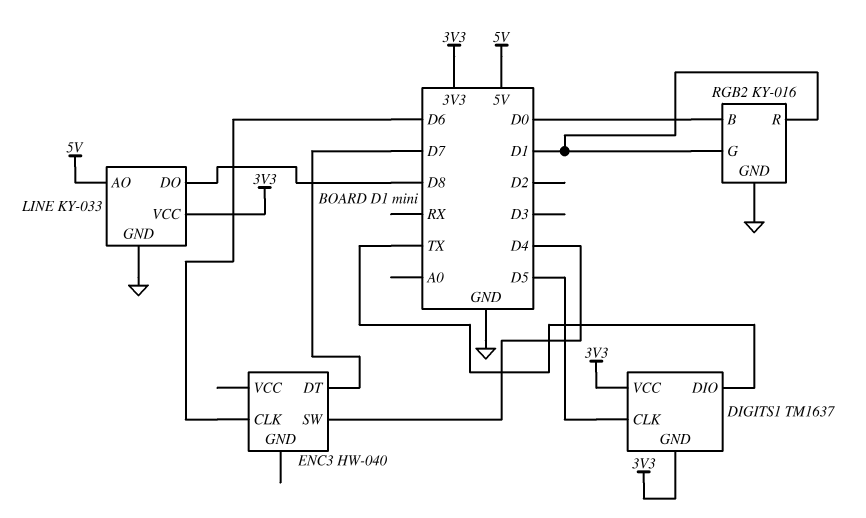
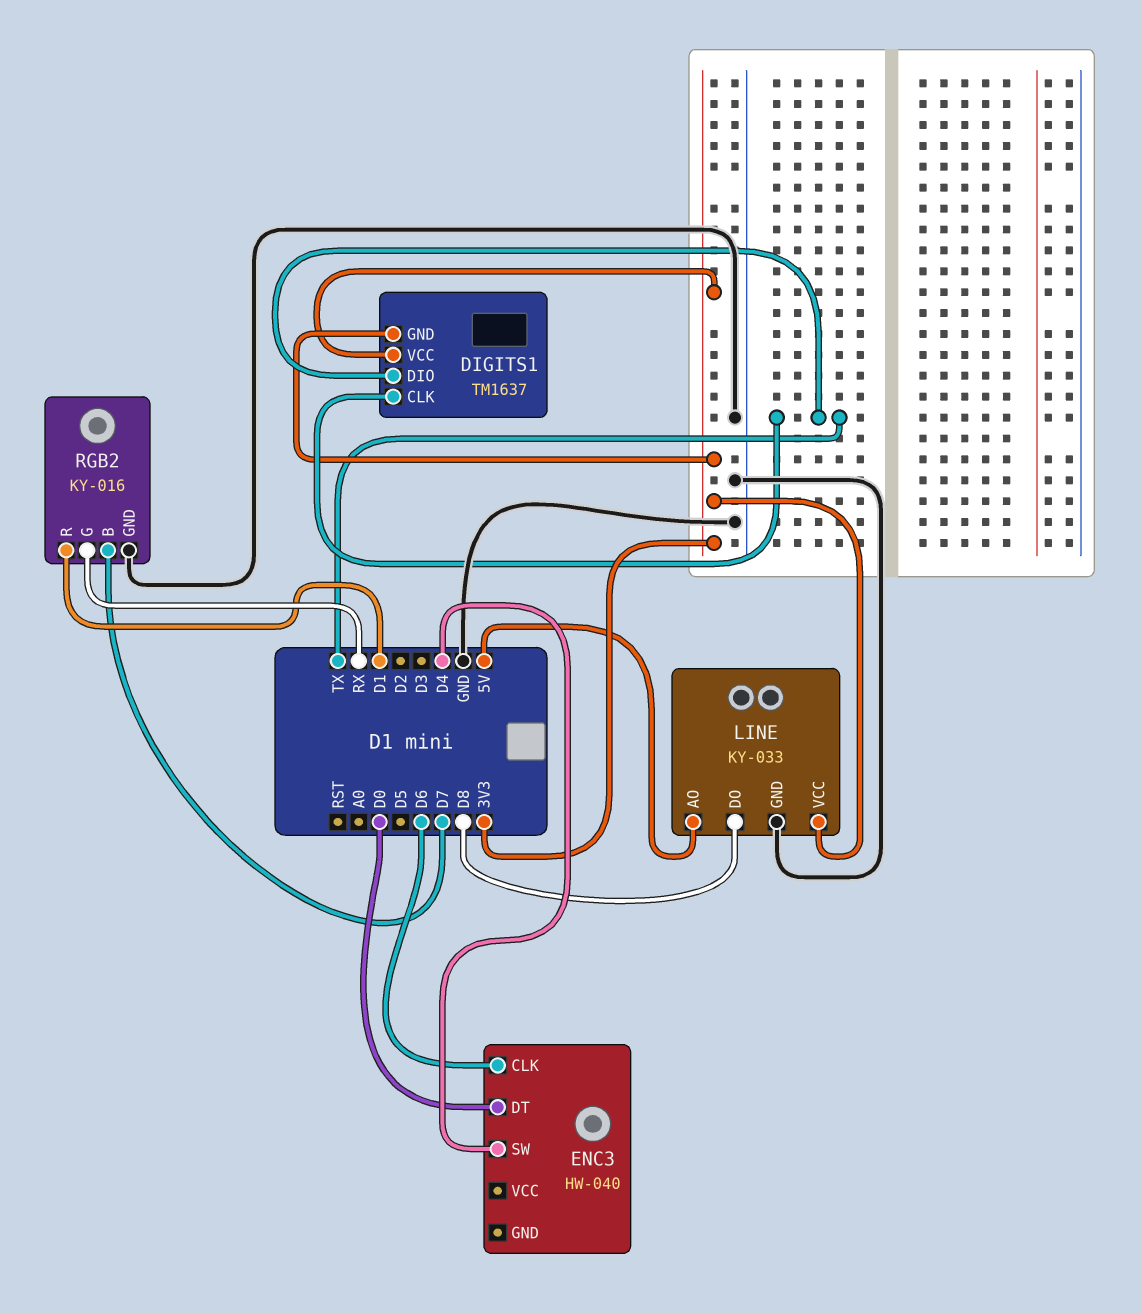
DIGITS1 pin CLK: D5 -> TX
ENC3 pin DT: D7 -> D0
RGB2 pin B: D0 -> D7
RGB2 pin G: D1 -> RX

